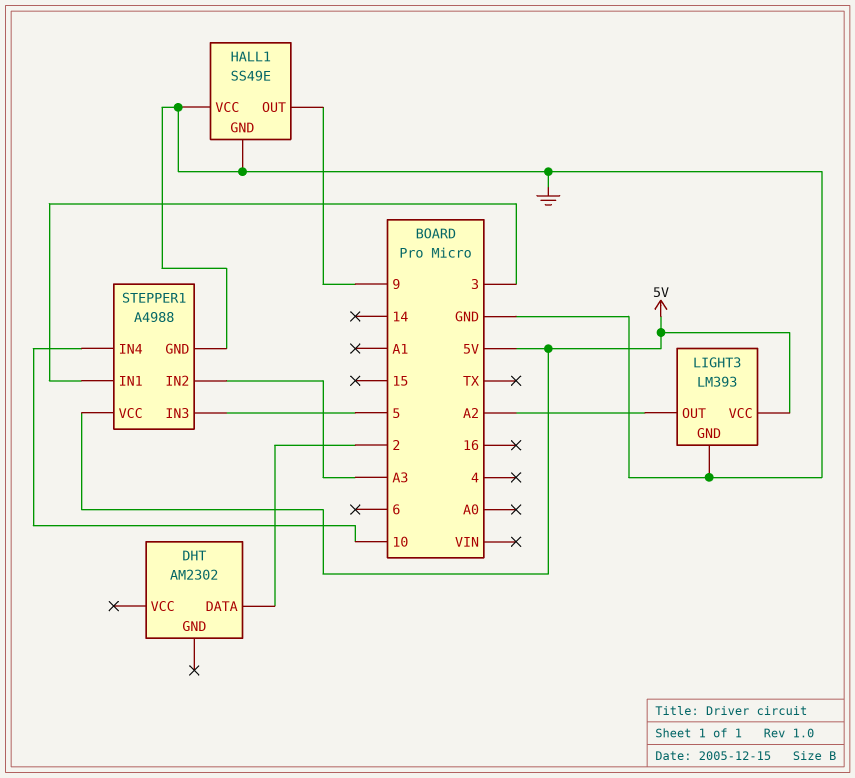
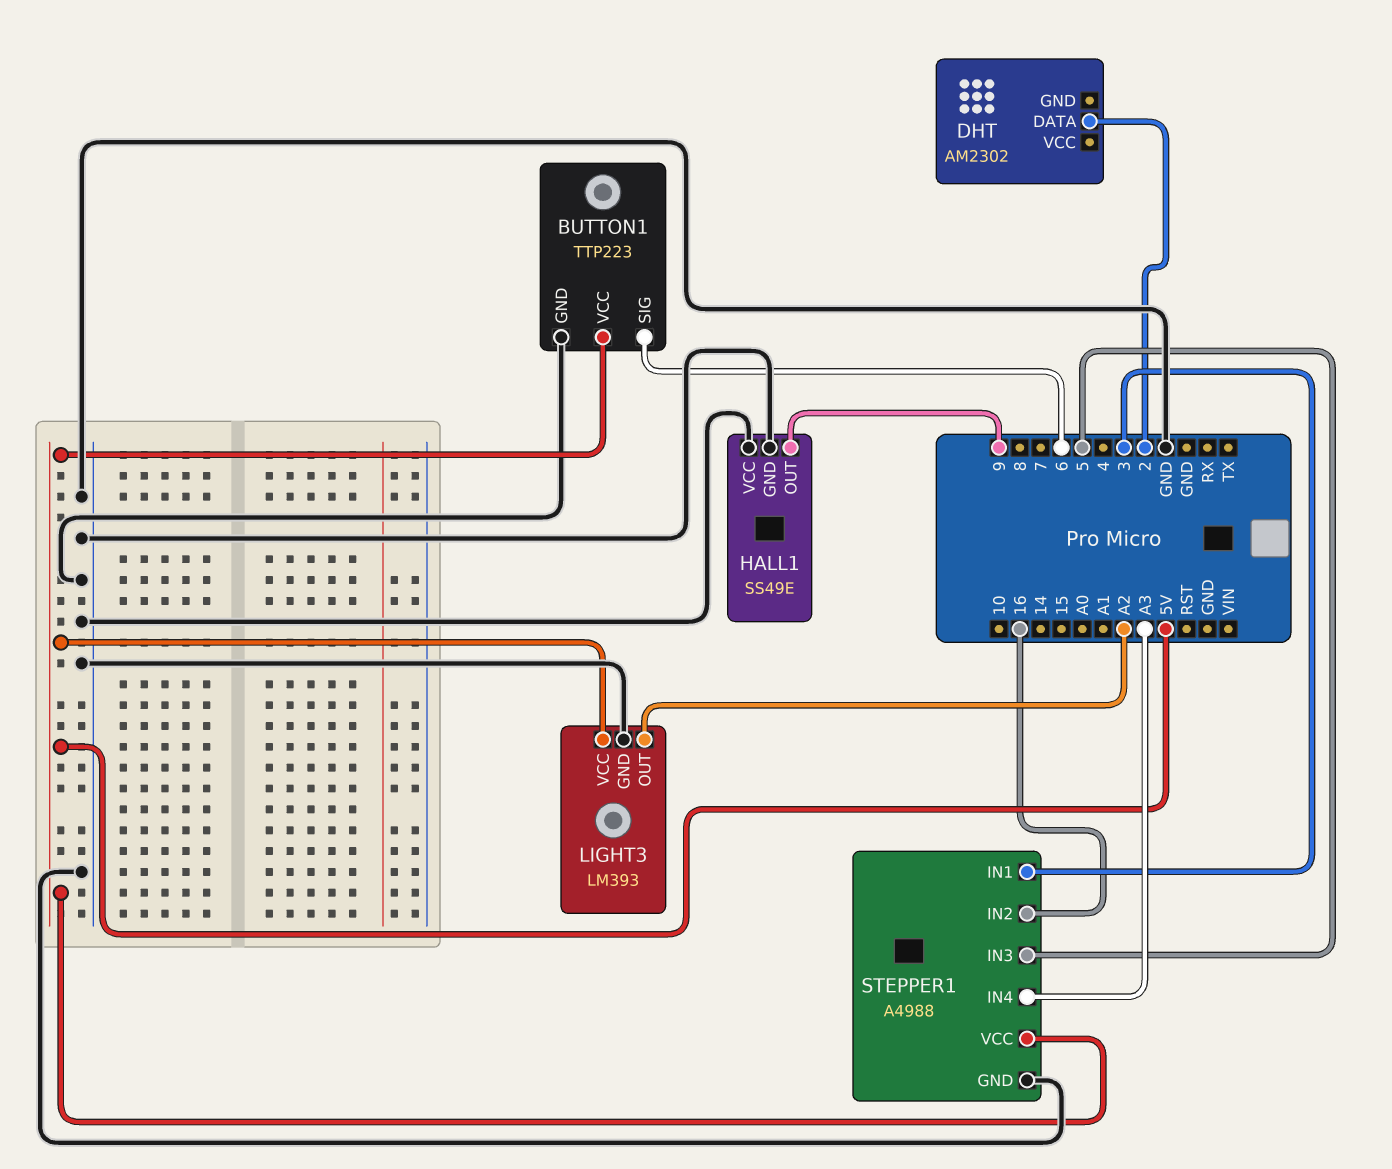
BUTTON1: none -> TTP223
BUTTON1 pin GND: none -> GND
BUTTON1 pin SIG: none -> 6
BUTTON1 pin VCC: none -> 5V
STEPPER1 pin IN2: A3 -> 16
STEPPER1 pin IN4: 10 -> A3

